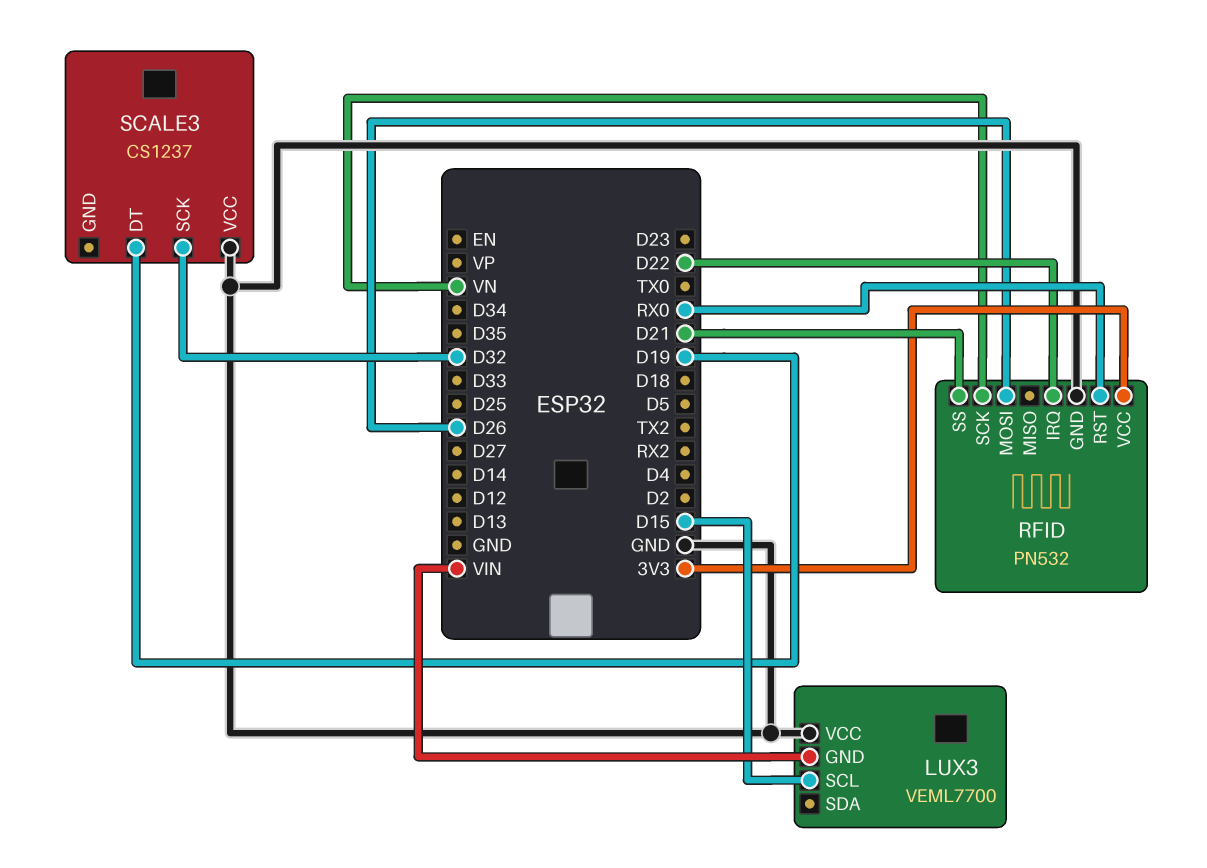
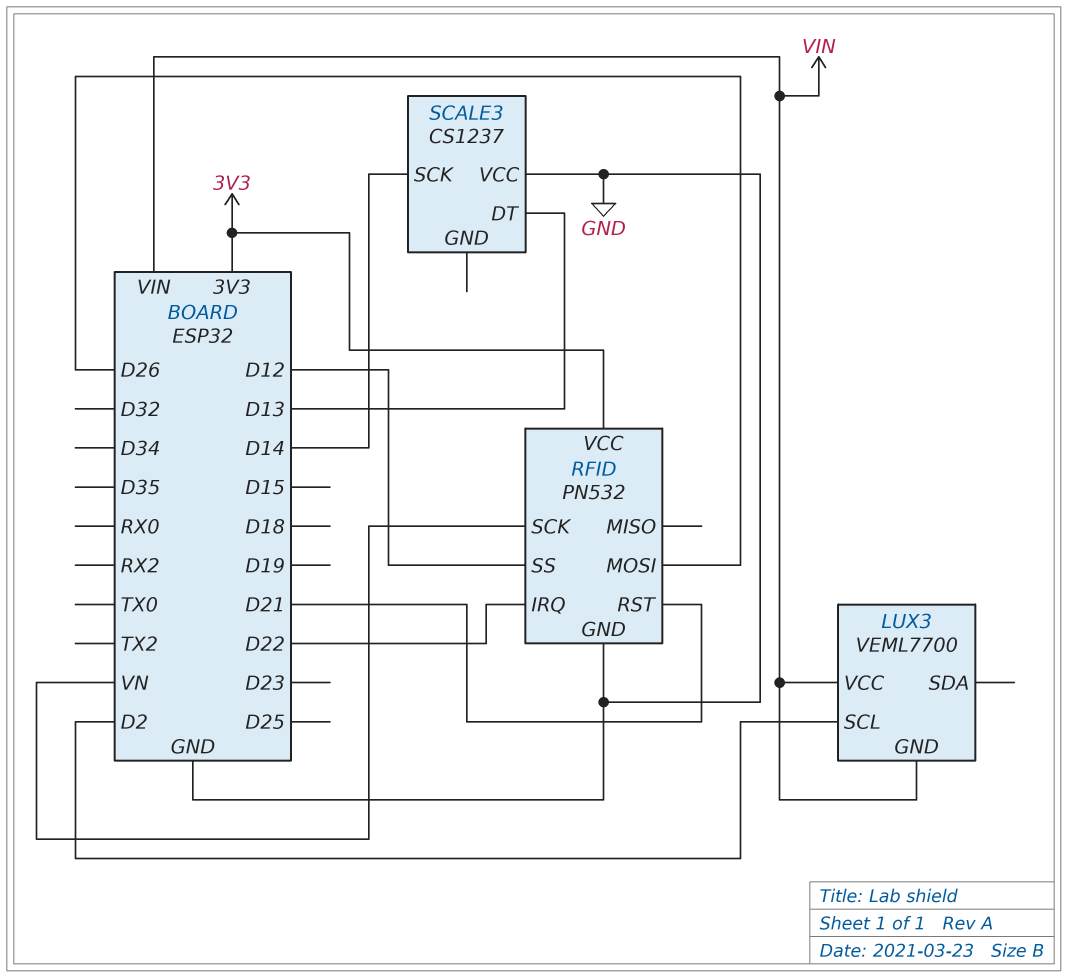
LUX3 pin SCL: D15 -> D2
LUX3 pin VCC: GND -> VIN
RFID pin RST: RX0 -> D21
RFID pin SS: D21 -> D12
SCALE3 pin DT: D19 -> D13
SCALE3 pin SCK: D32 -> D14

